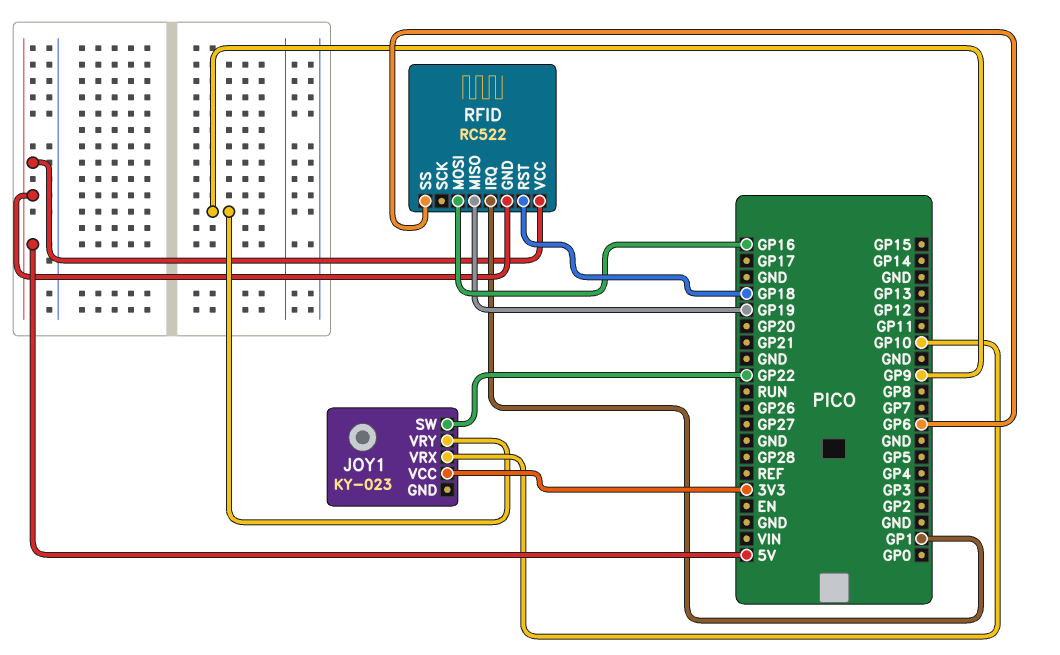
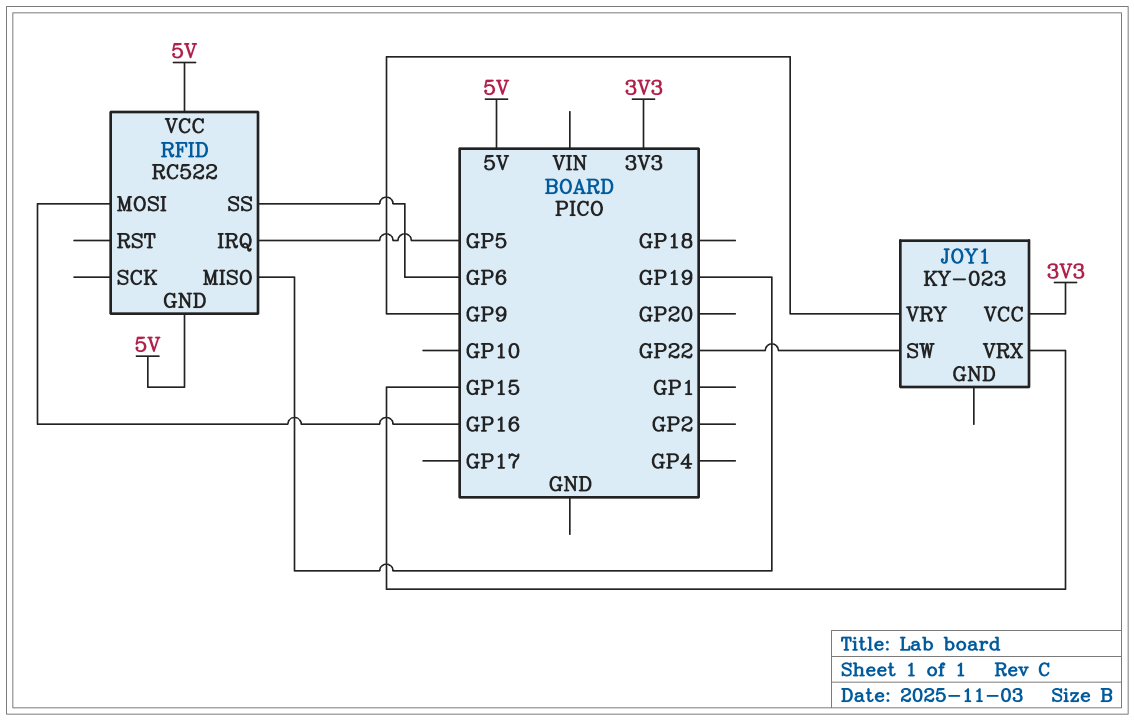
JOY1 pin VRX: GP10 -> GP15
RFID pin IRQ: GP1 -> GP5
RFID pin RST: GP18 -> none

